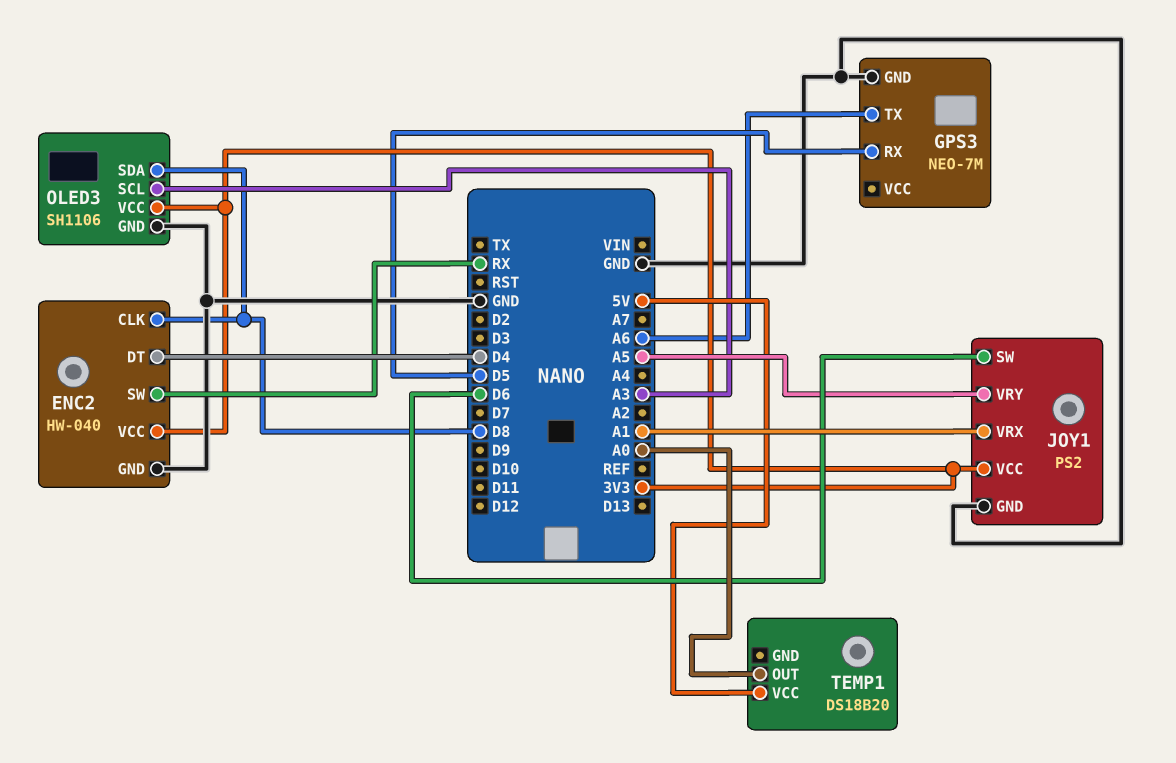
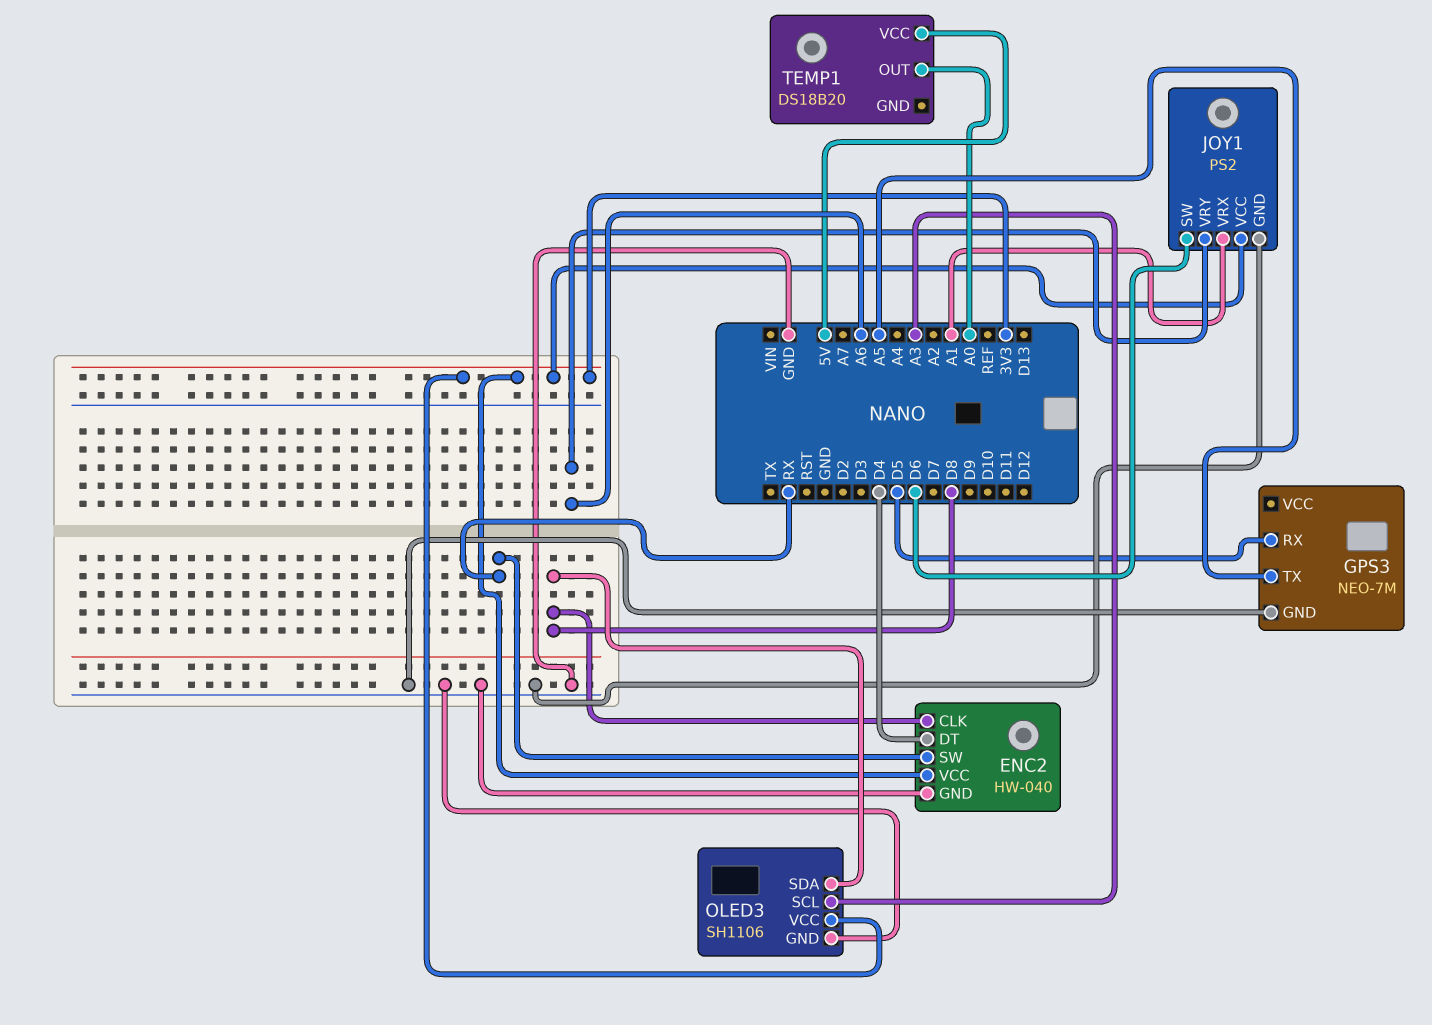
GPS3 pin TX: A6 -> A5
JOY1 pin VRY: A5 -> A6

